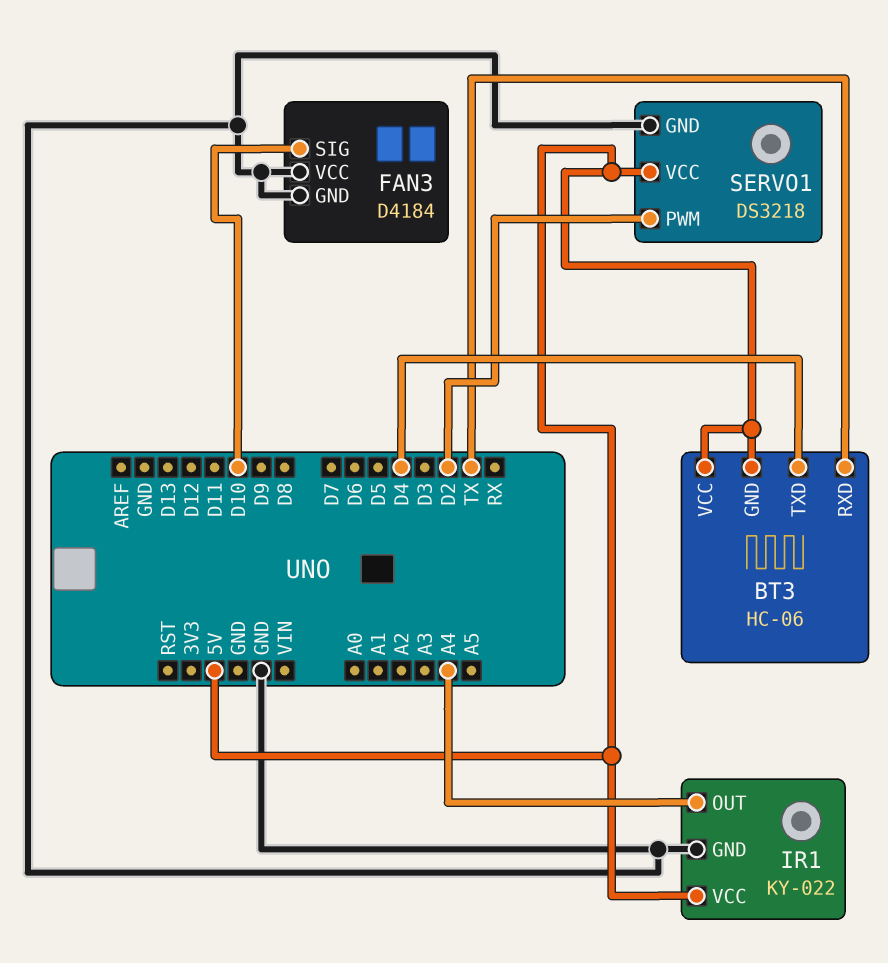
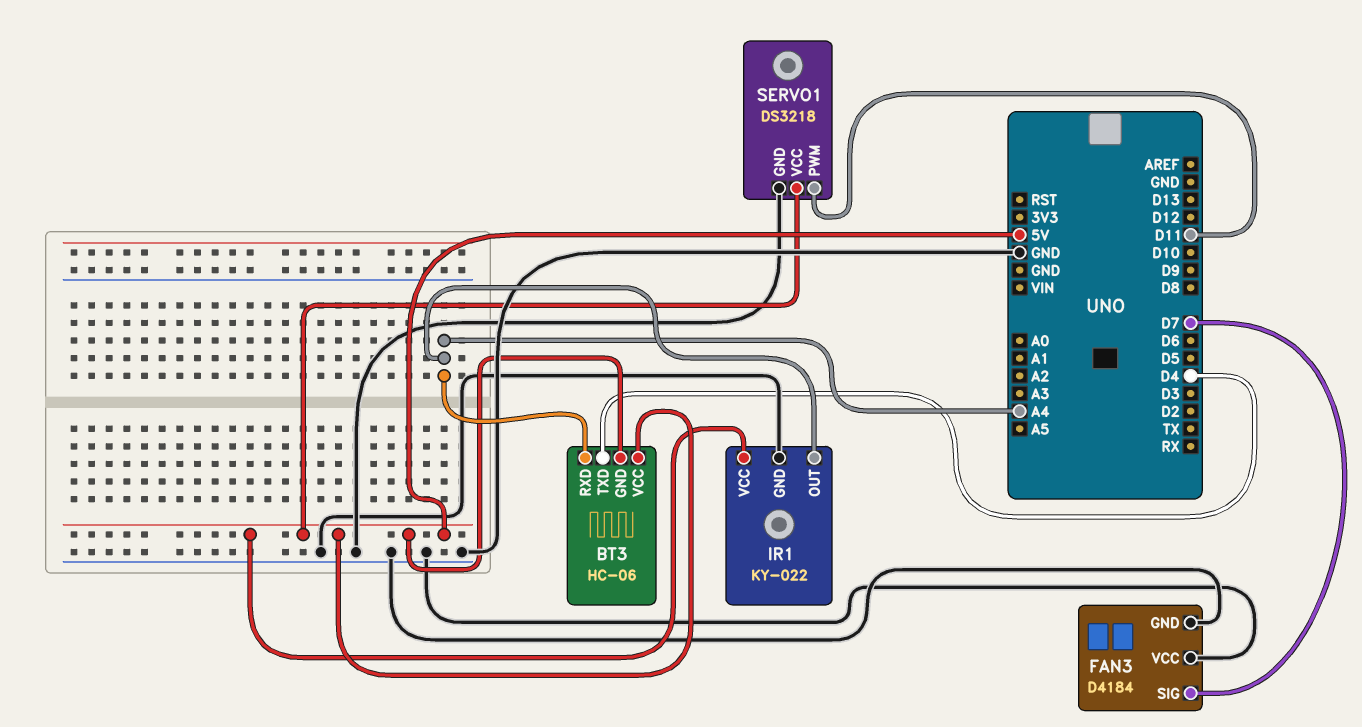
BT3 pin RXD: TX -> A4
FAN3 pin SIG: D10 -> D7
SERVO1 pin PWM: D2 -> D11

